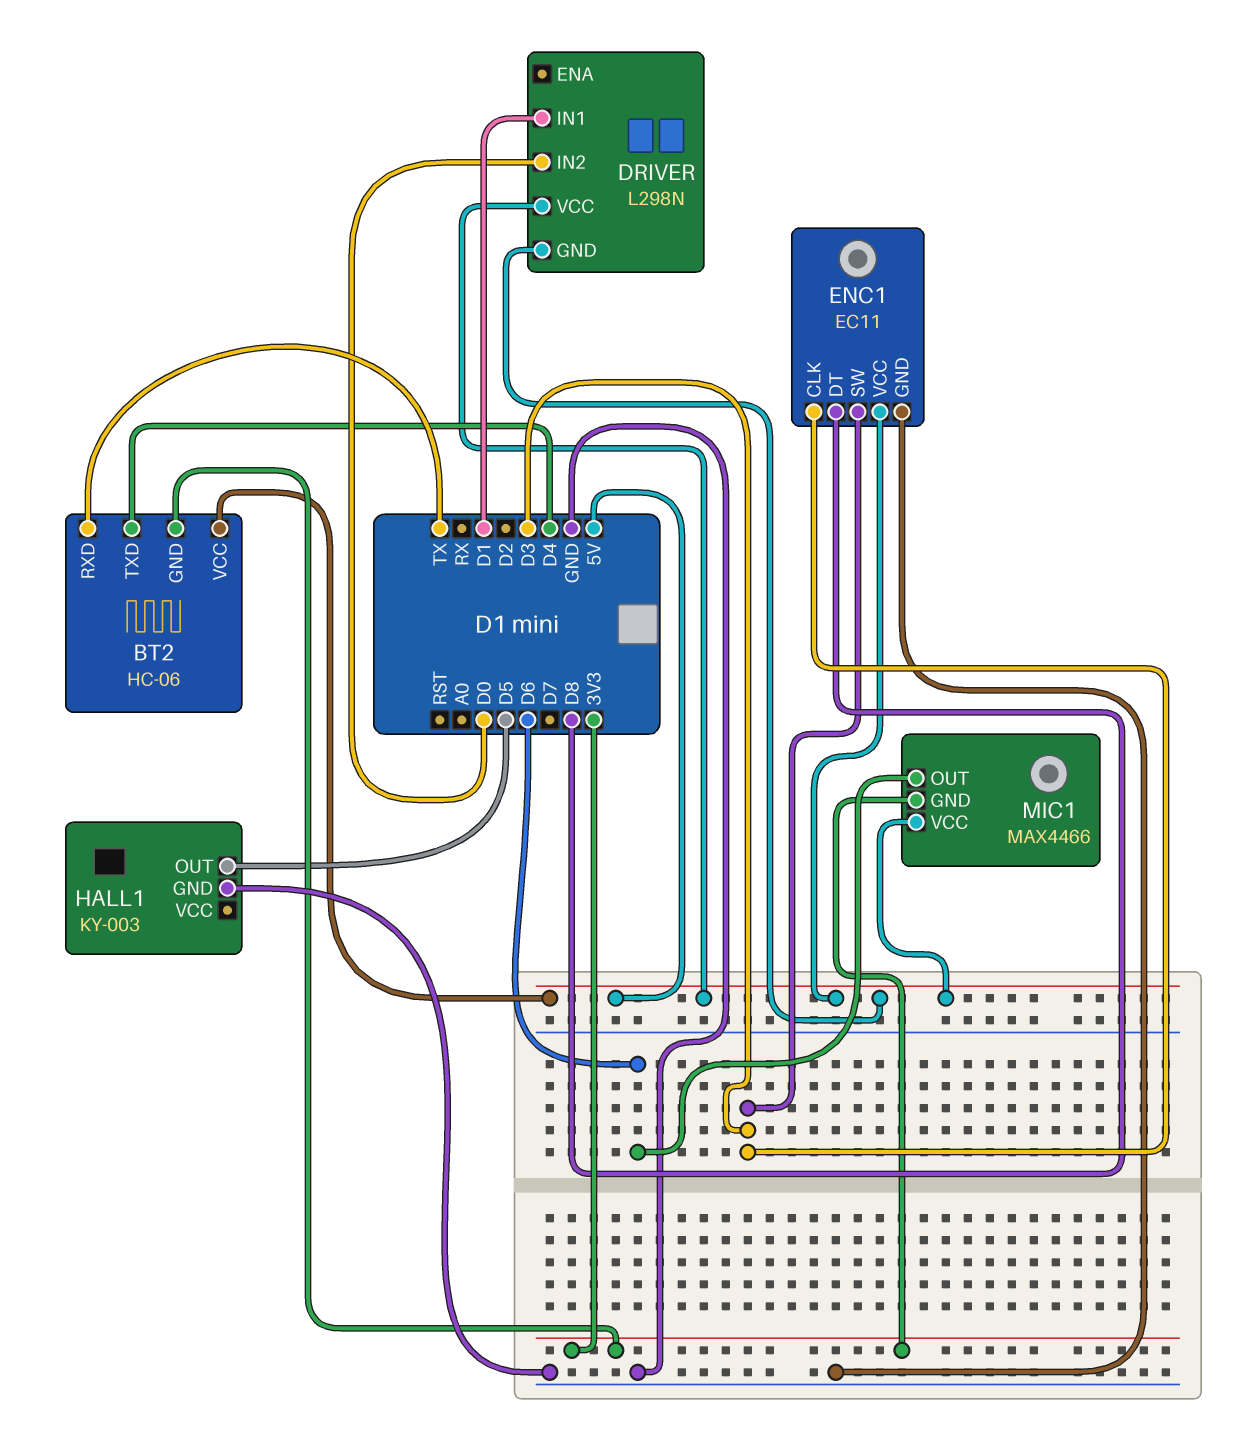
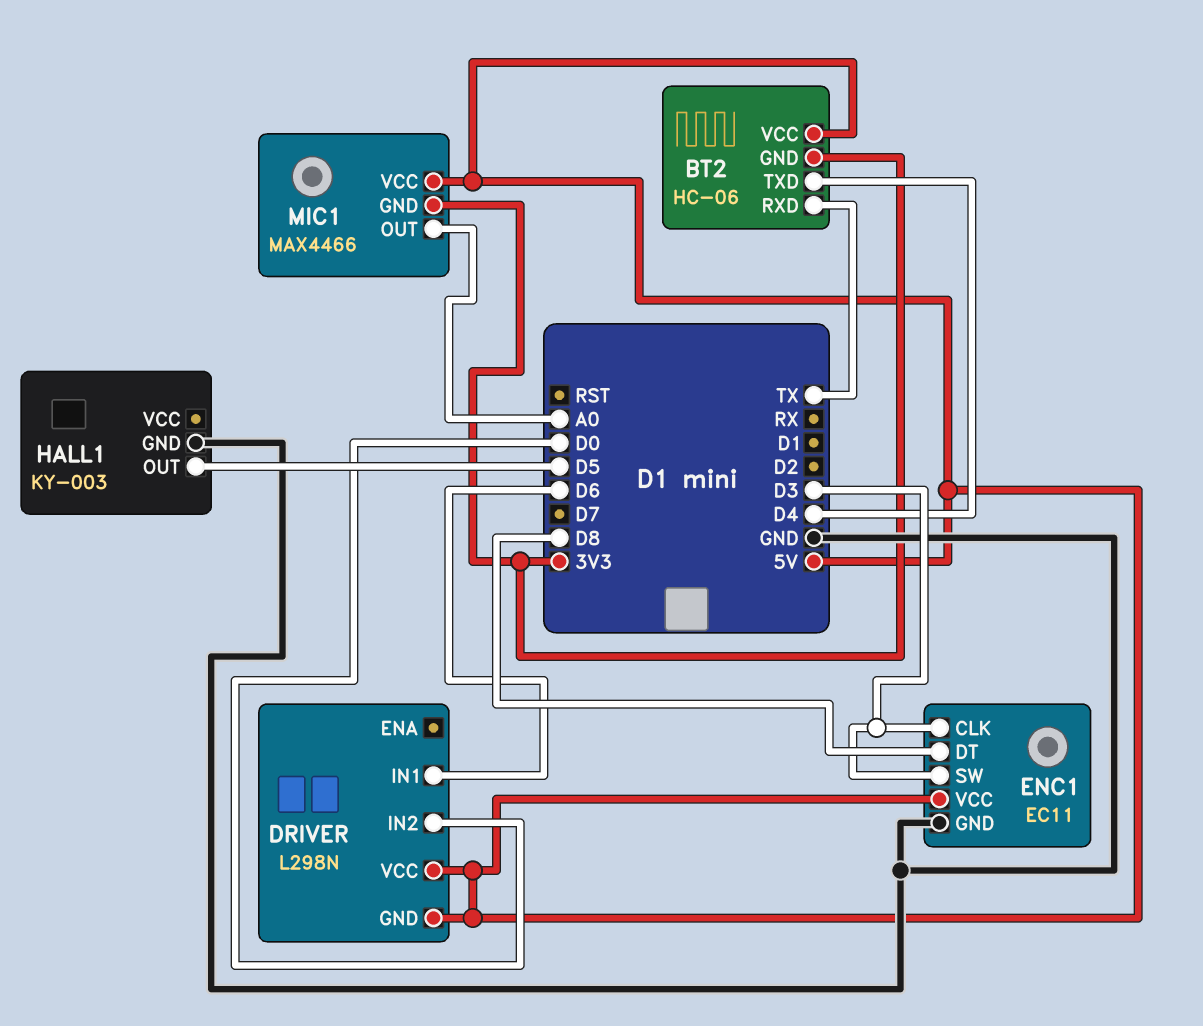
DRIVER pin IN1: D1 -> D6
MIC1 pin OUT: D6 -> A0

